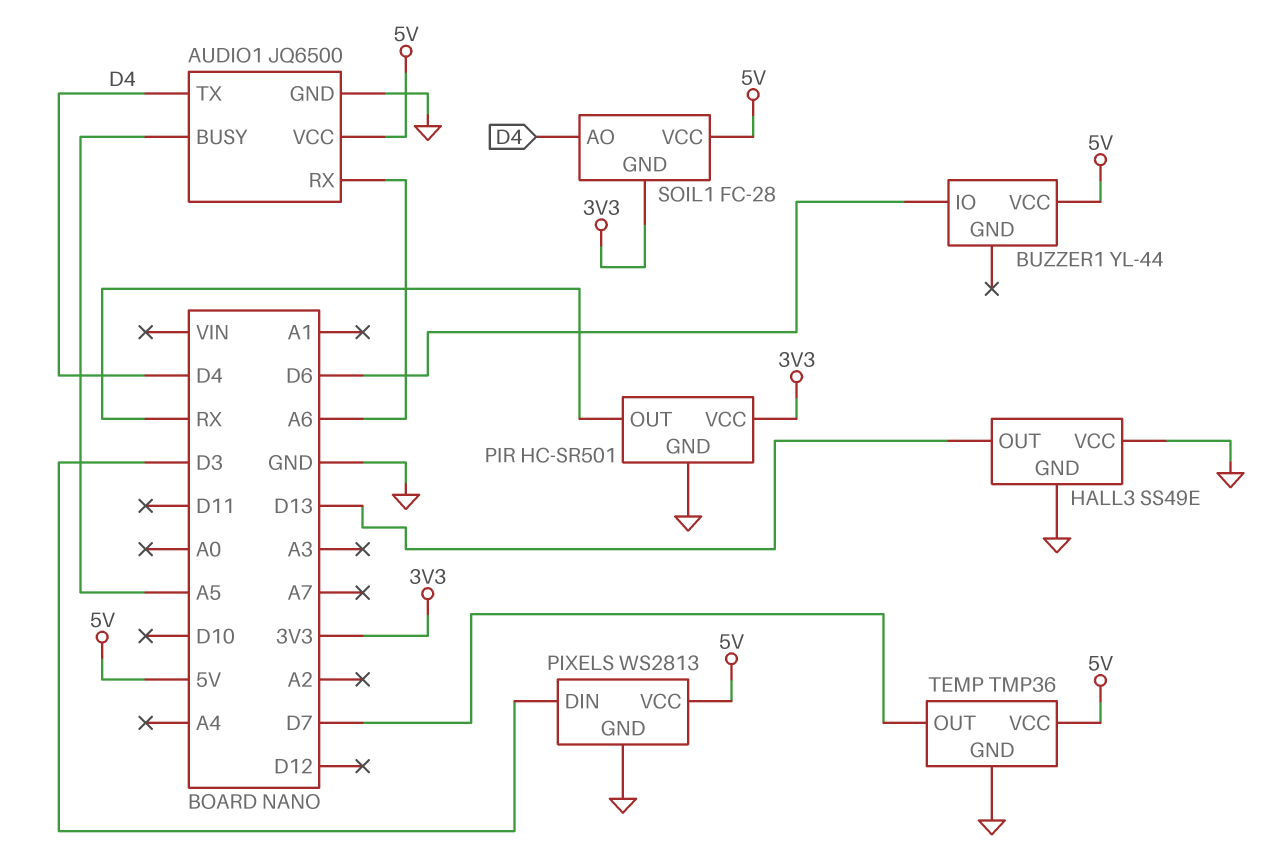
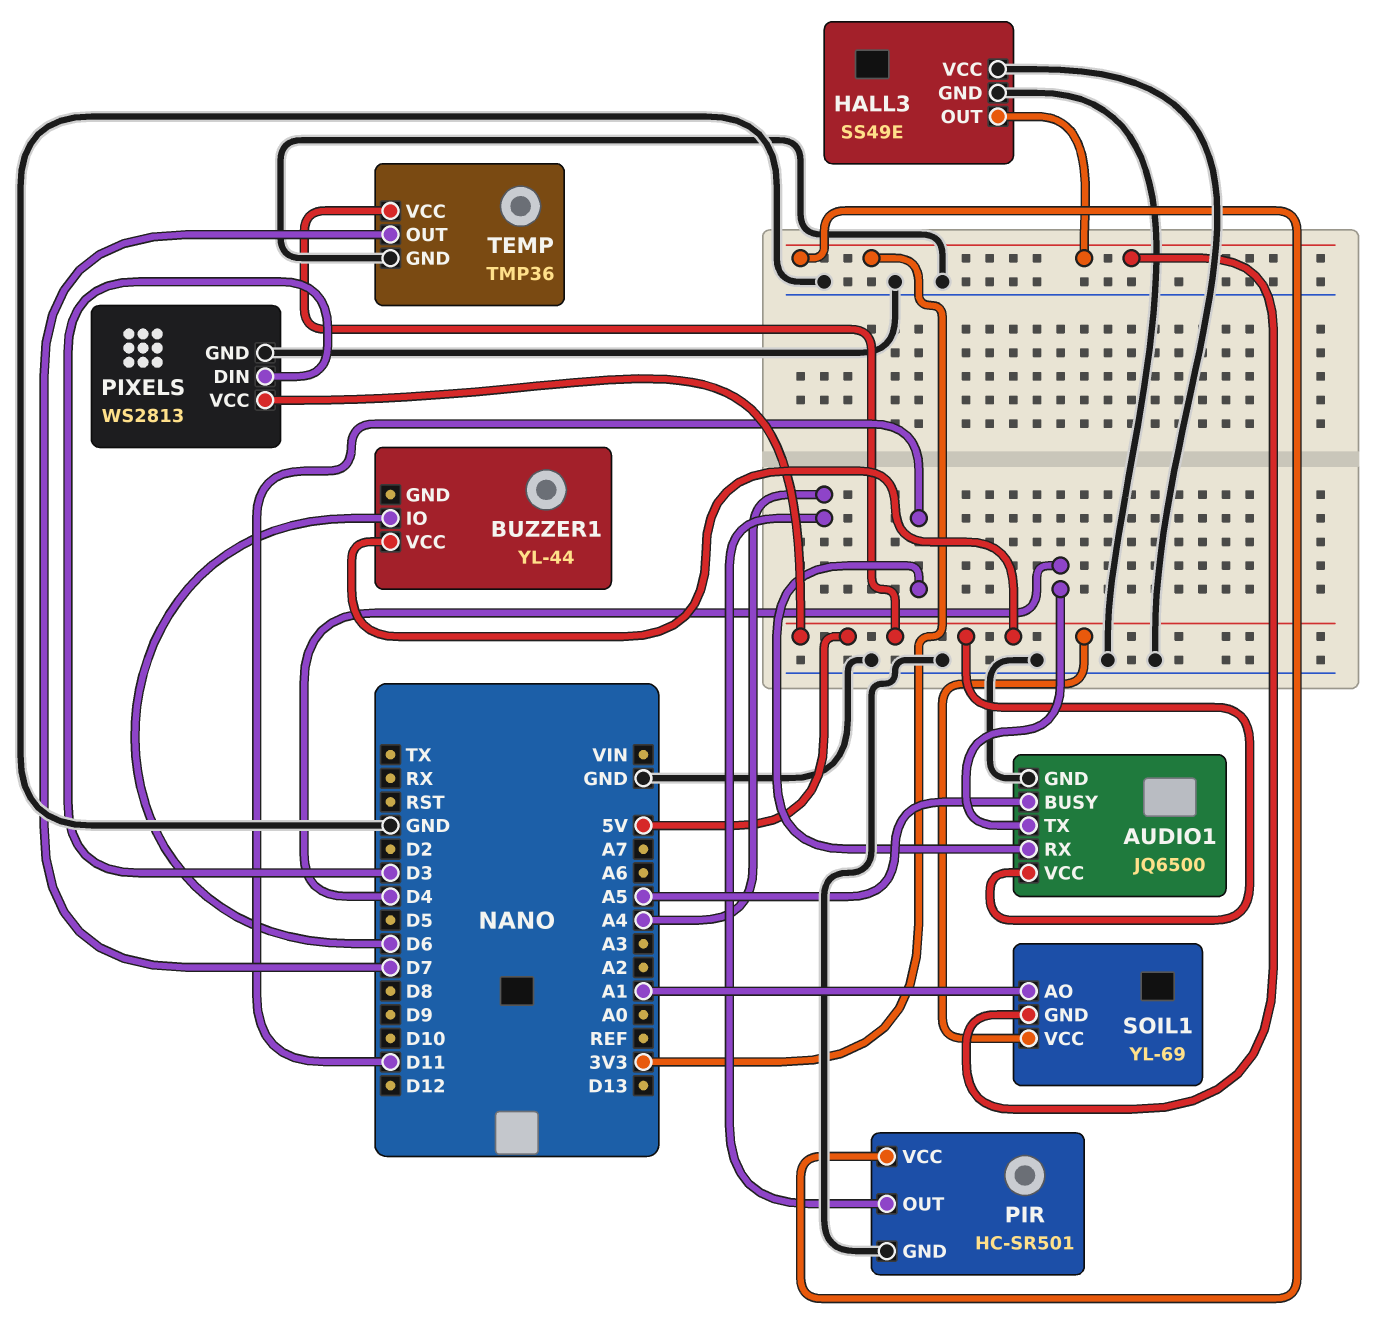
AUDIO1 pin RX: A6 -> D11
HALL3 pin OUT: D13 -> 3V3
PIR pin OUT: RX -> A4
SOIL1: FC-28 -> YL-69
SOIL1 pin AO: D4 -> A1

